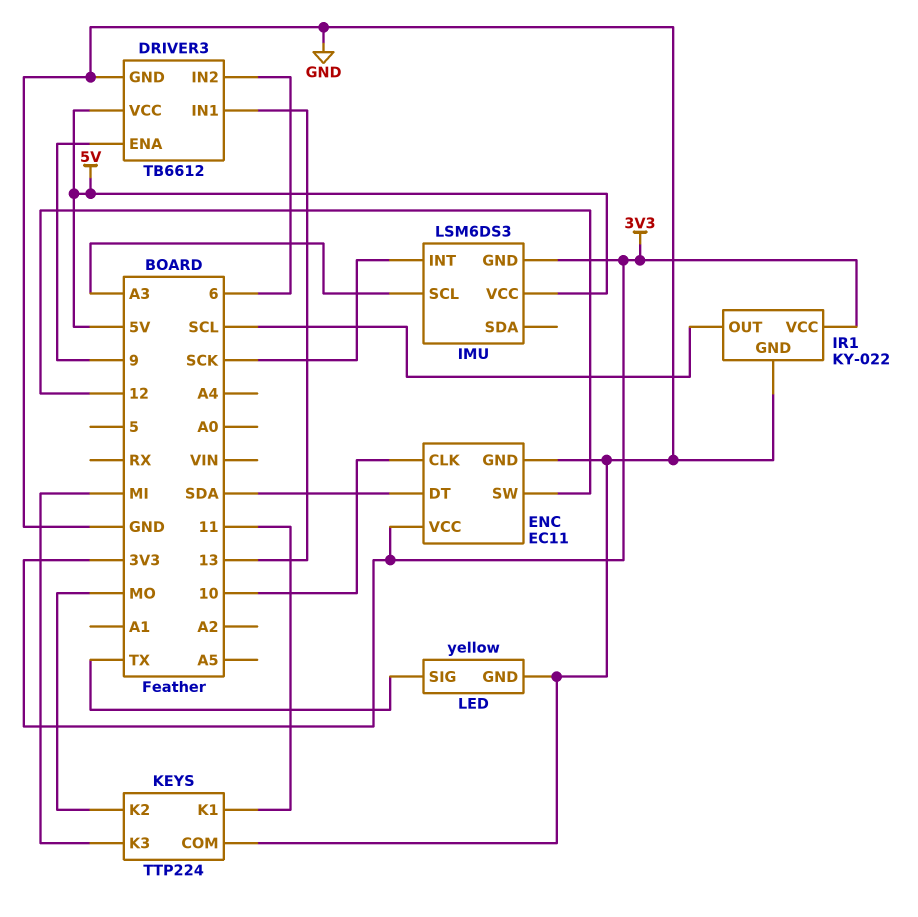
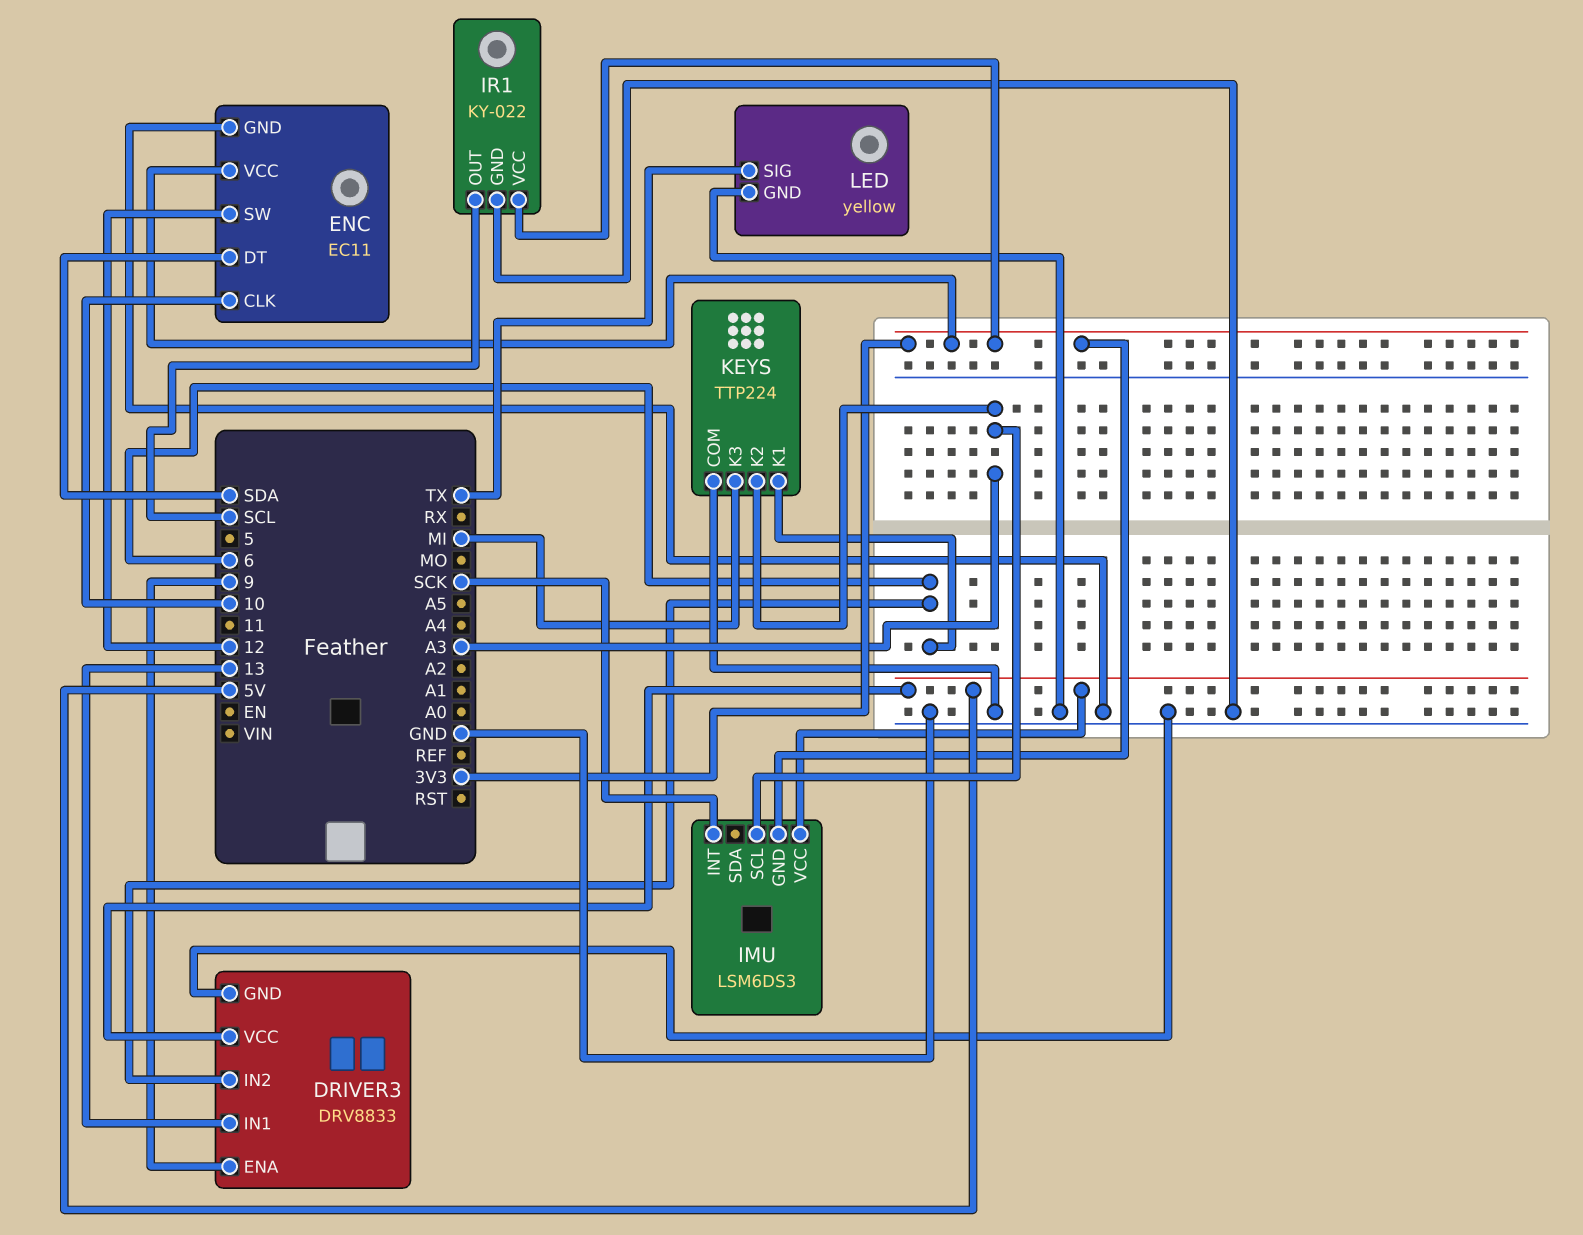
DRIVER3: TB6612 -> DRV8833
KEYS pin K1: 11 -> 6
KEYS pin K2: MO -> A3

